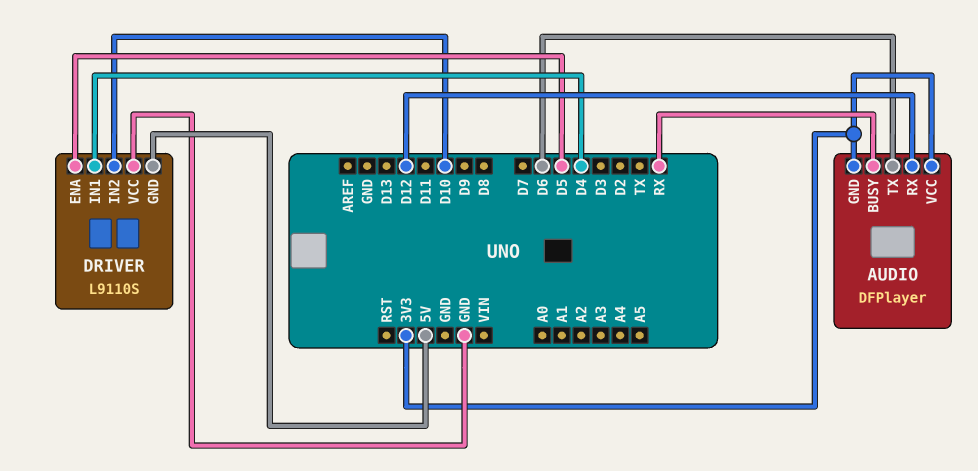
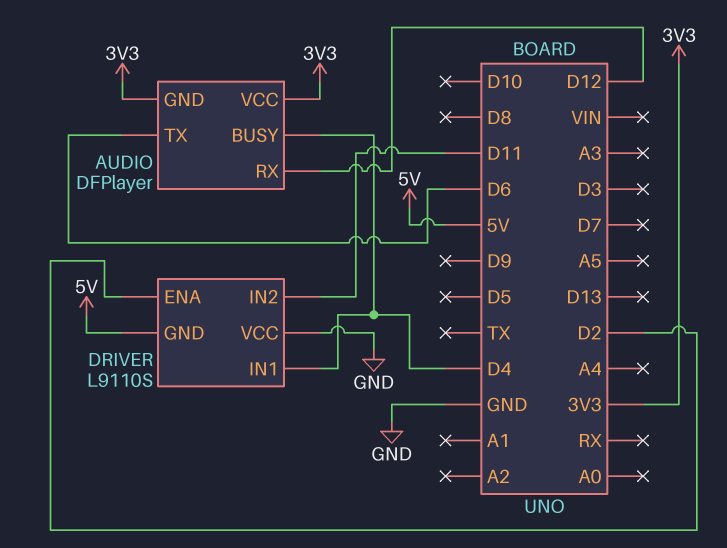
AUDIO pin BUSY: RX -> D4
DRIVER pin ENA: D5 -> D2
DRIVER pin IN2: D10 -> D11

